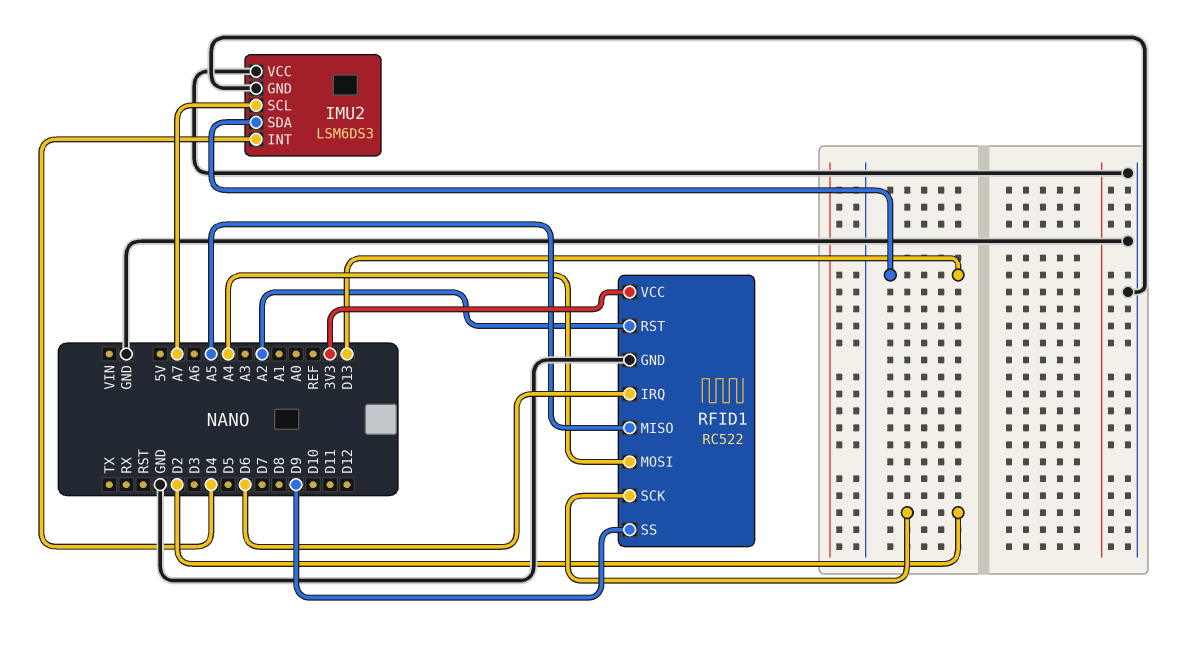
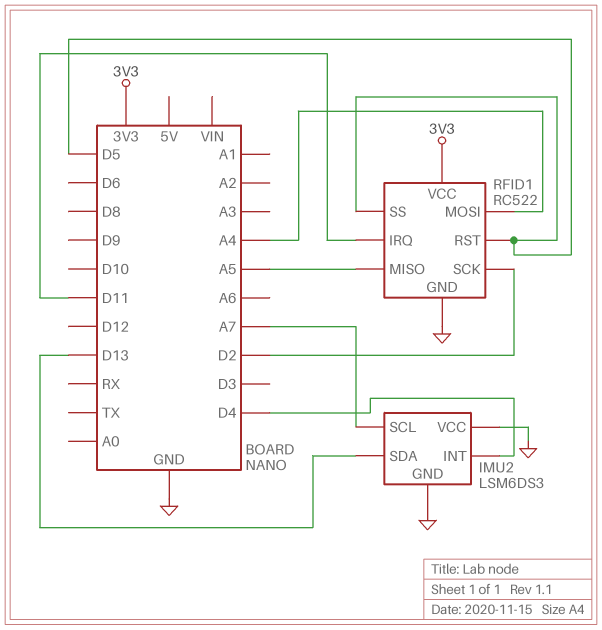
RFID1 pin IRQ: D6 -> D11
RFID1 pin RST: A2 -> D5
RFID1 pin SS: D9 -> D5

